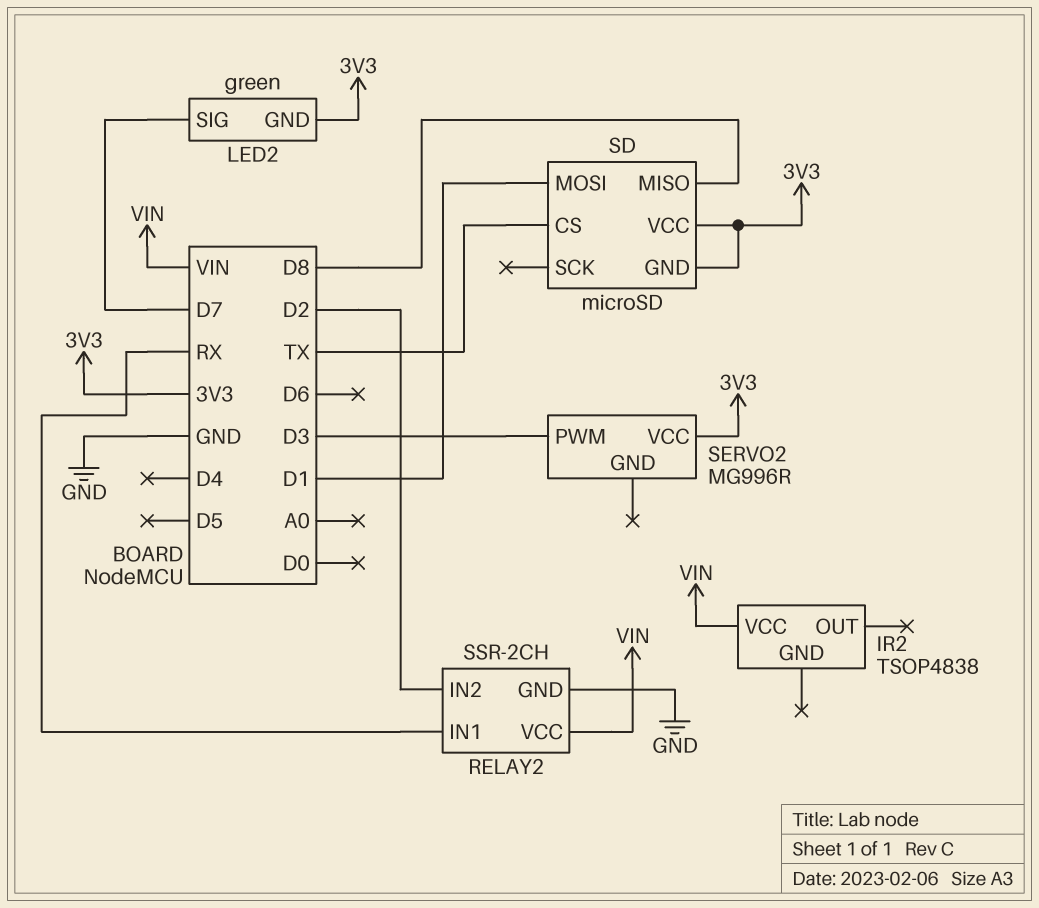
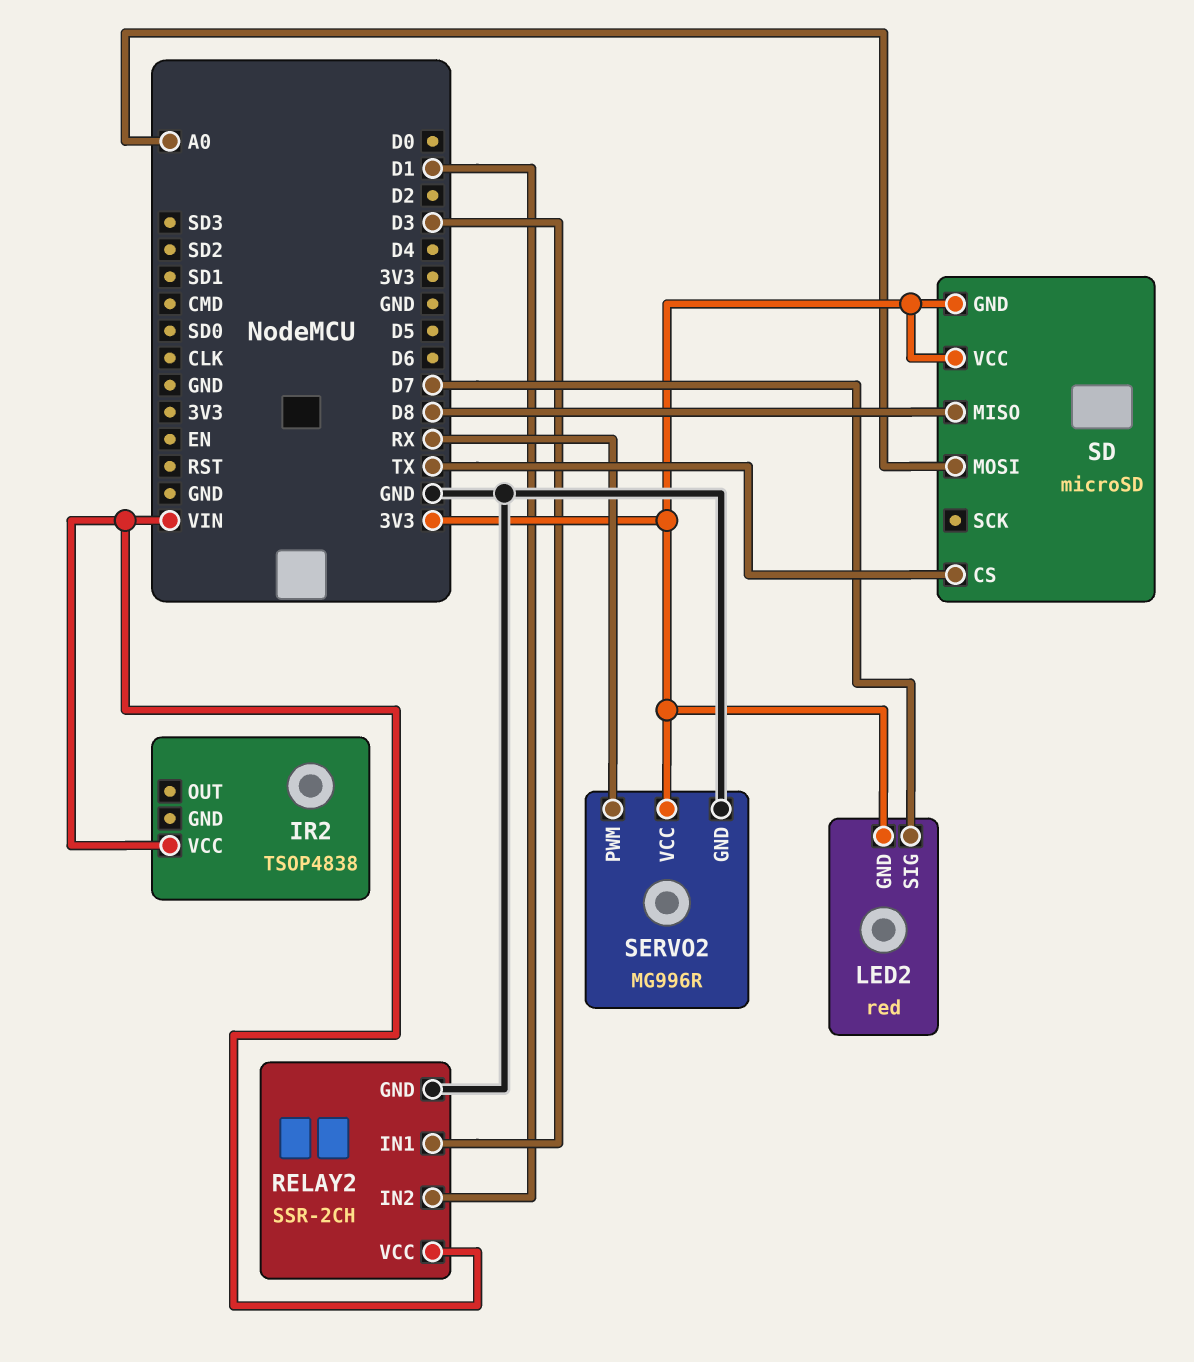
LED2: green -> red
RELAY2 pin IN1: RX -> D3
RELAY2 pin IN2: D2 -> D1
SD pin MOSI: D1 -> A0
SERVO2 pin GND: none -> GND
SERVO2 pin PWM: D3 -> RX

